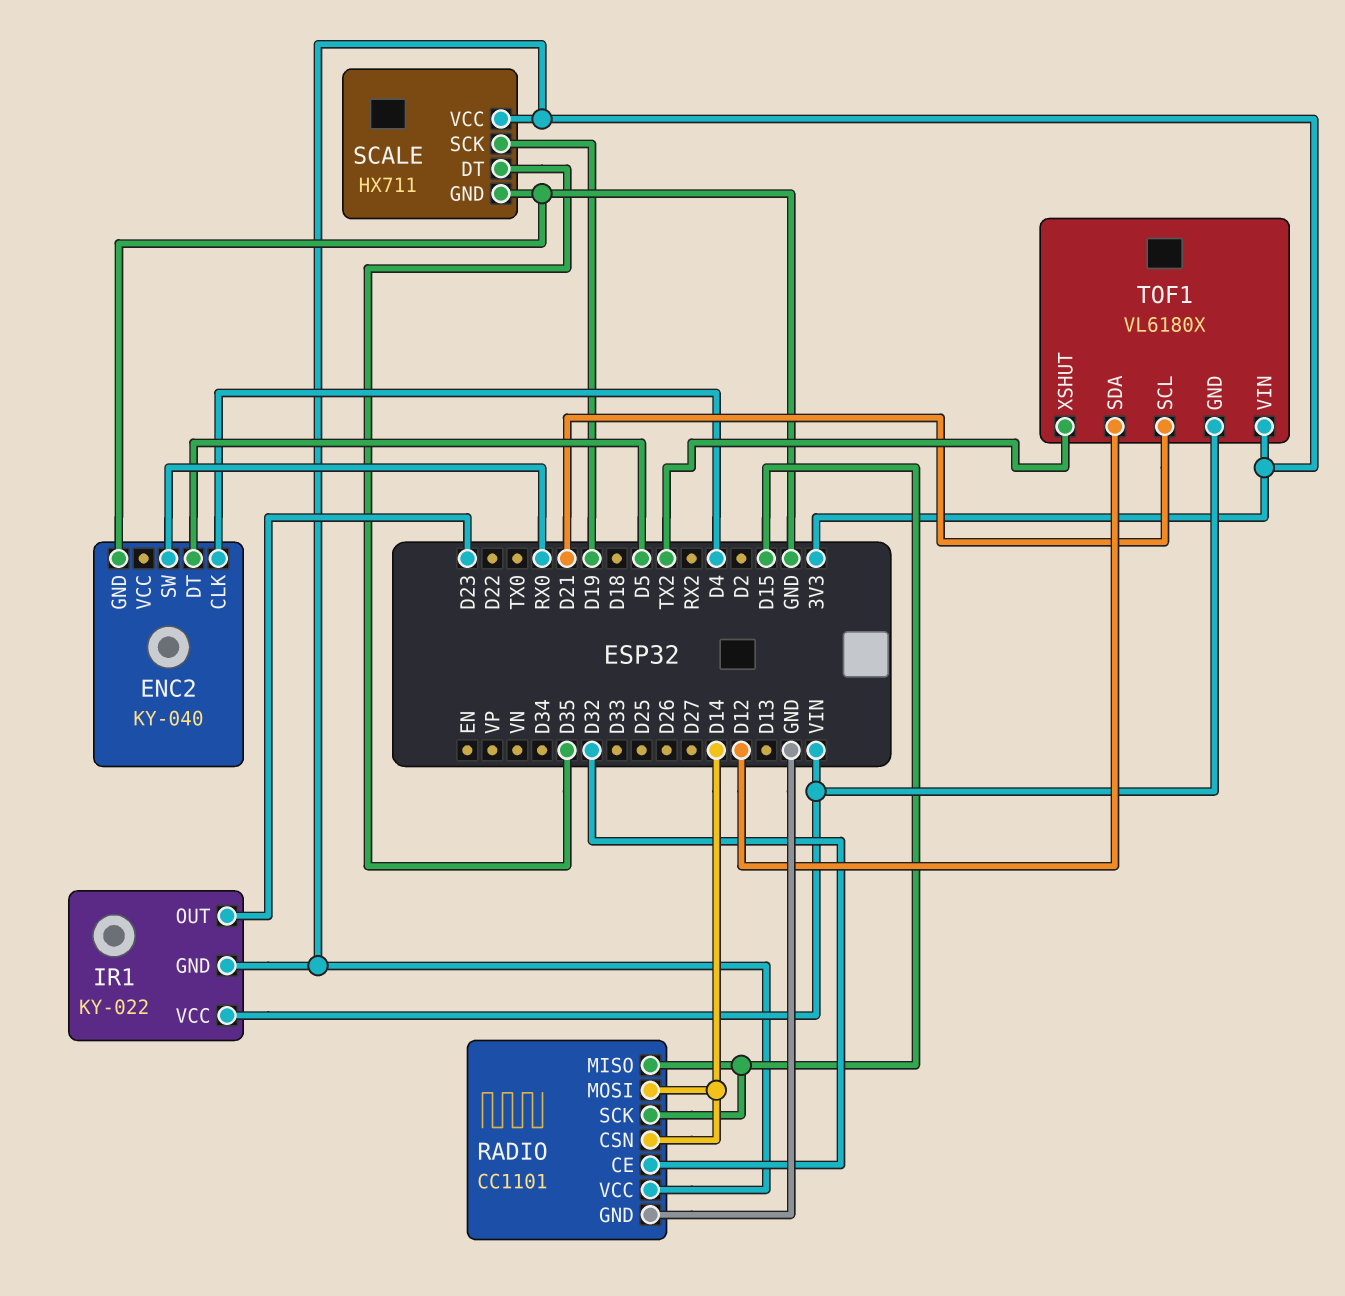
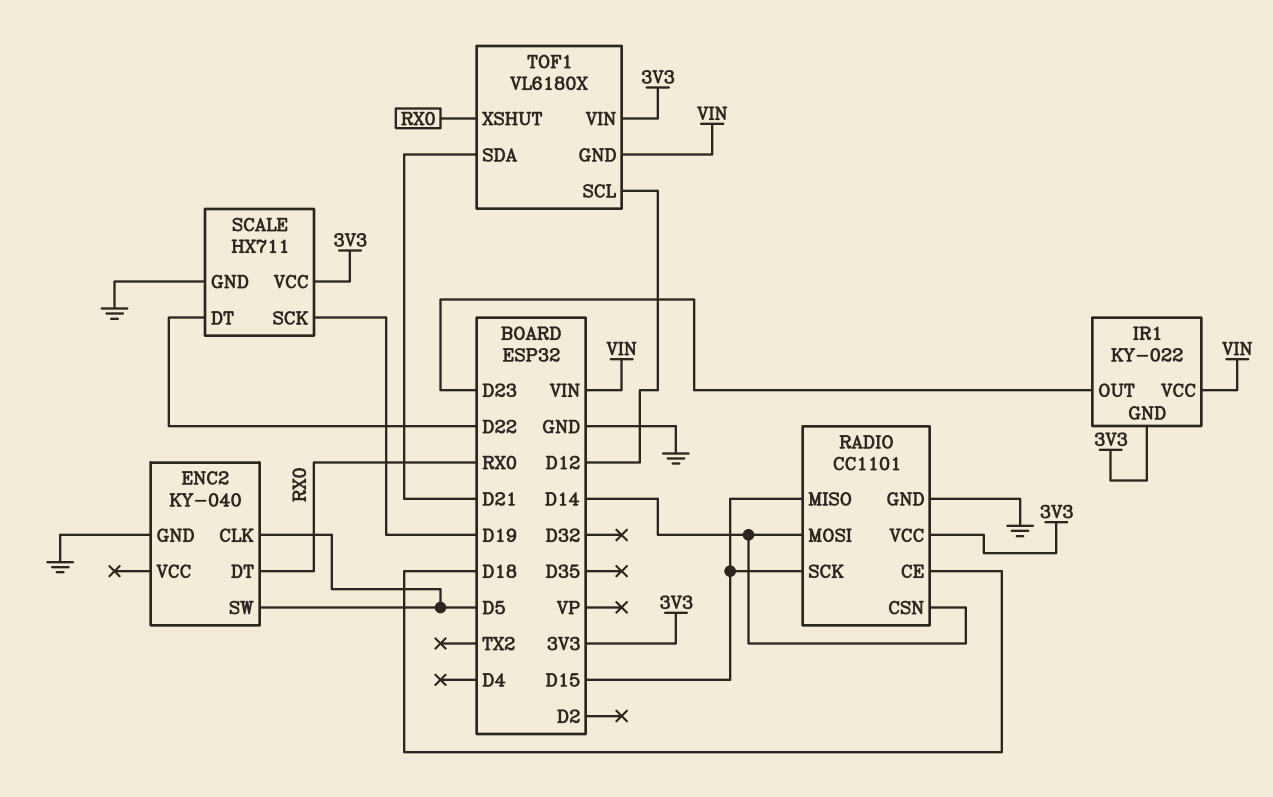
ENC2 pin CLK: D4 -> D5
ENC2 pin DT: D5 -> RX0
ENC2 pin SW: RX0 -> D5
RADIO pin CE: D32 -> D18
SCALE pin DT: D35 -> D22
TOF1 pin SCL: D21 -> D12
TOF1 pin SDA: D12 -> D21
TOF1 pin XSHUT: TX2 -> RX0

